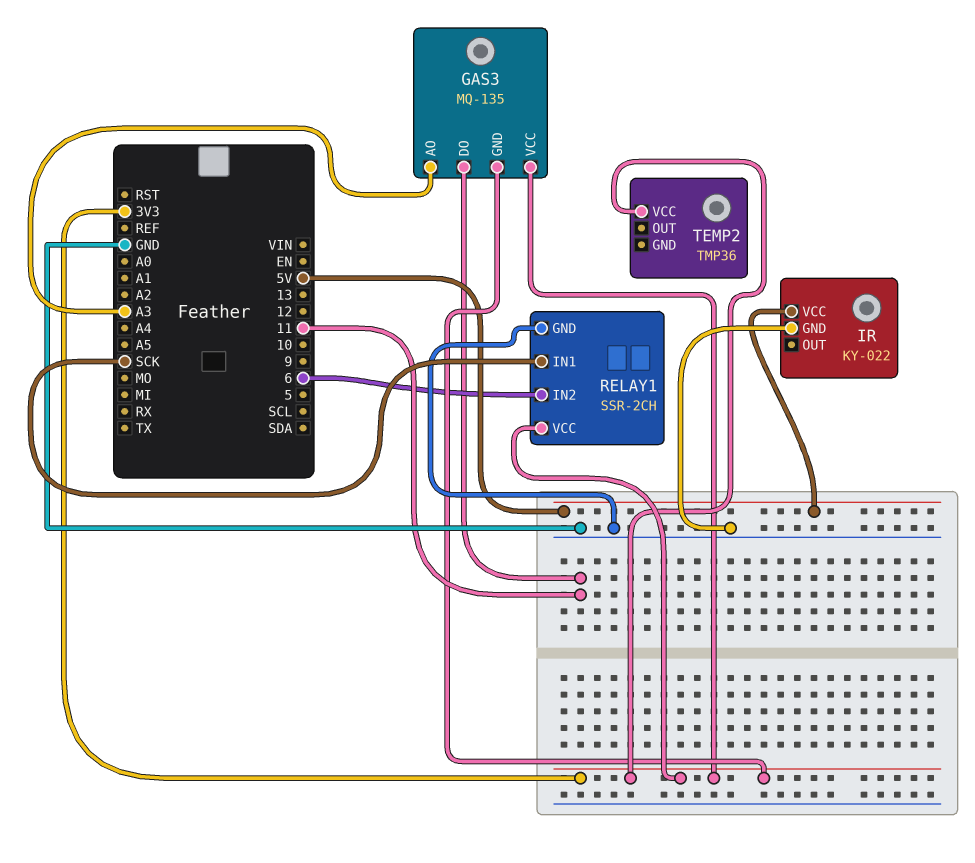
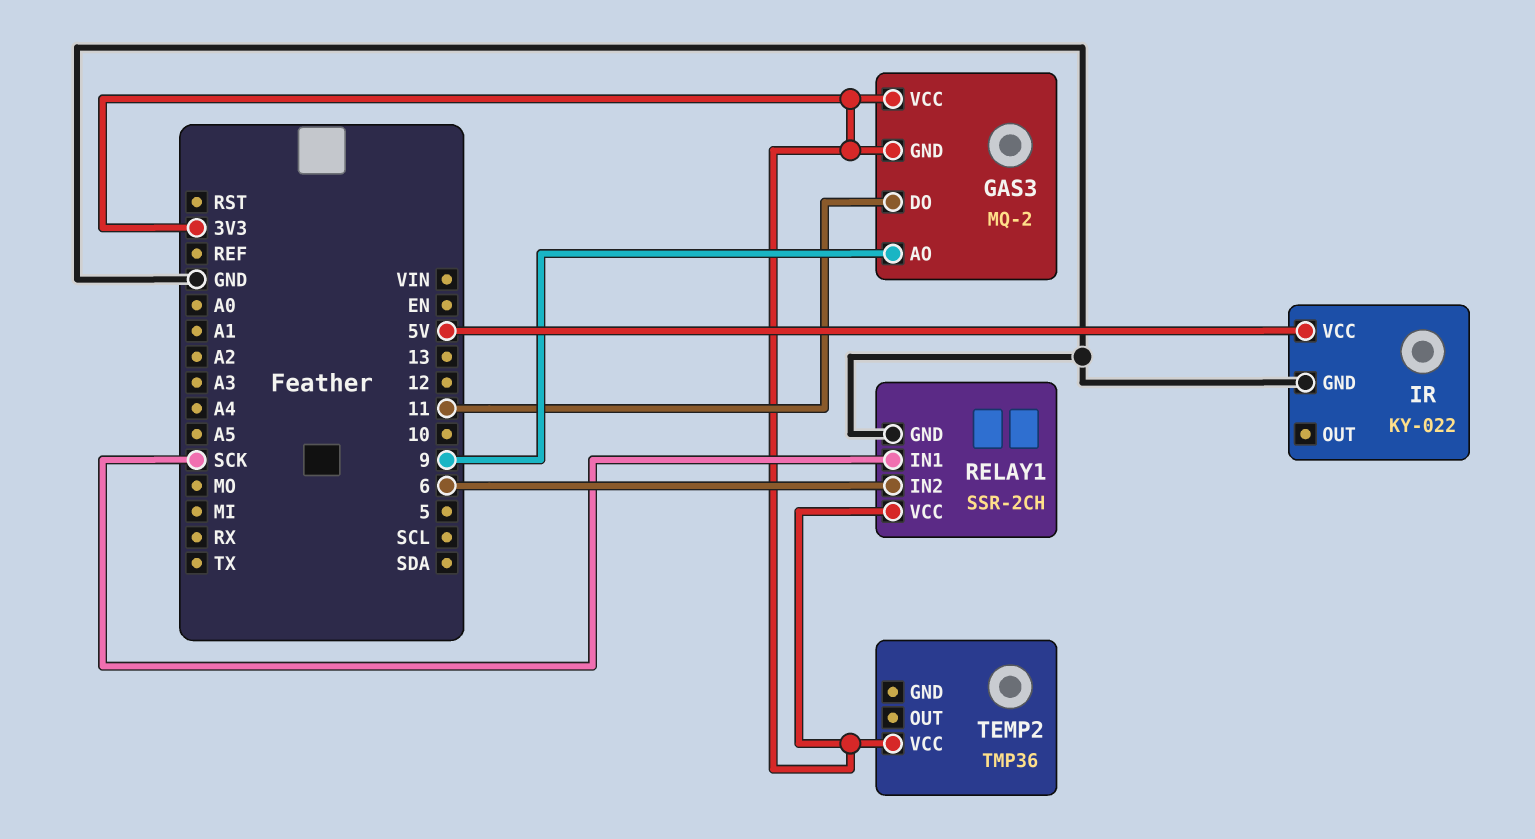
GAS3: MQ-135 -> MQ-2
GAS3 pin AO: A3 -> 9

